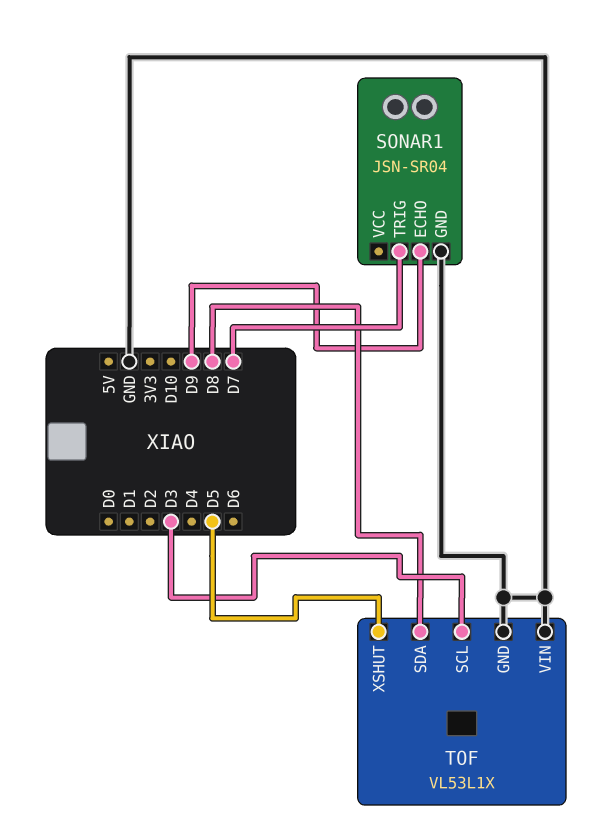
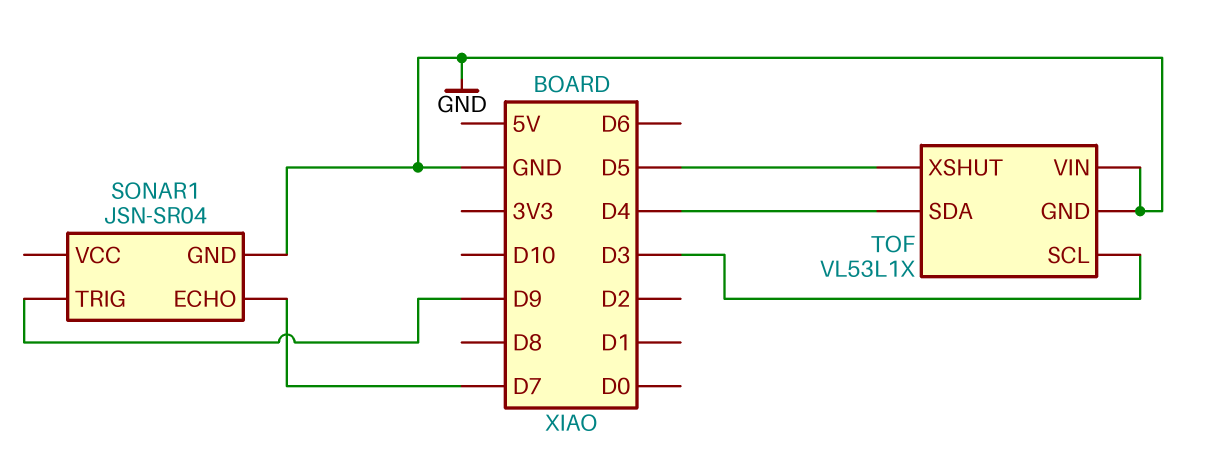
SONAR1 pin ECHO: D9 -> D7
SONAR1 pin TRIG: D7 -> D9
TOF pin SDA: D8 -> D4

